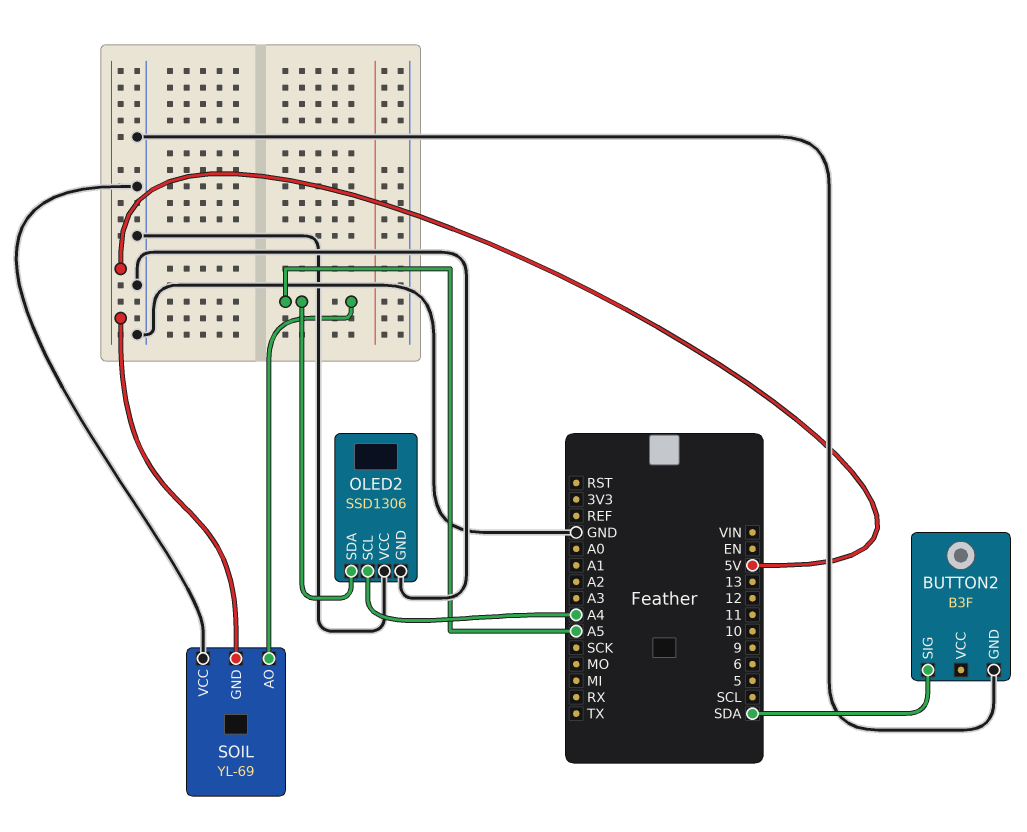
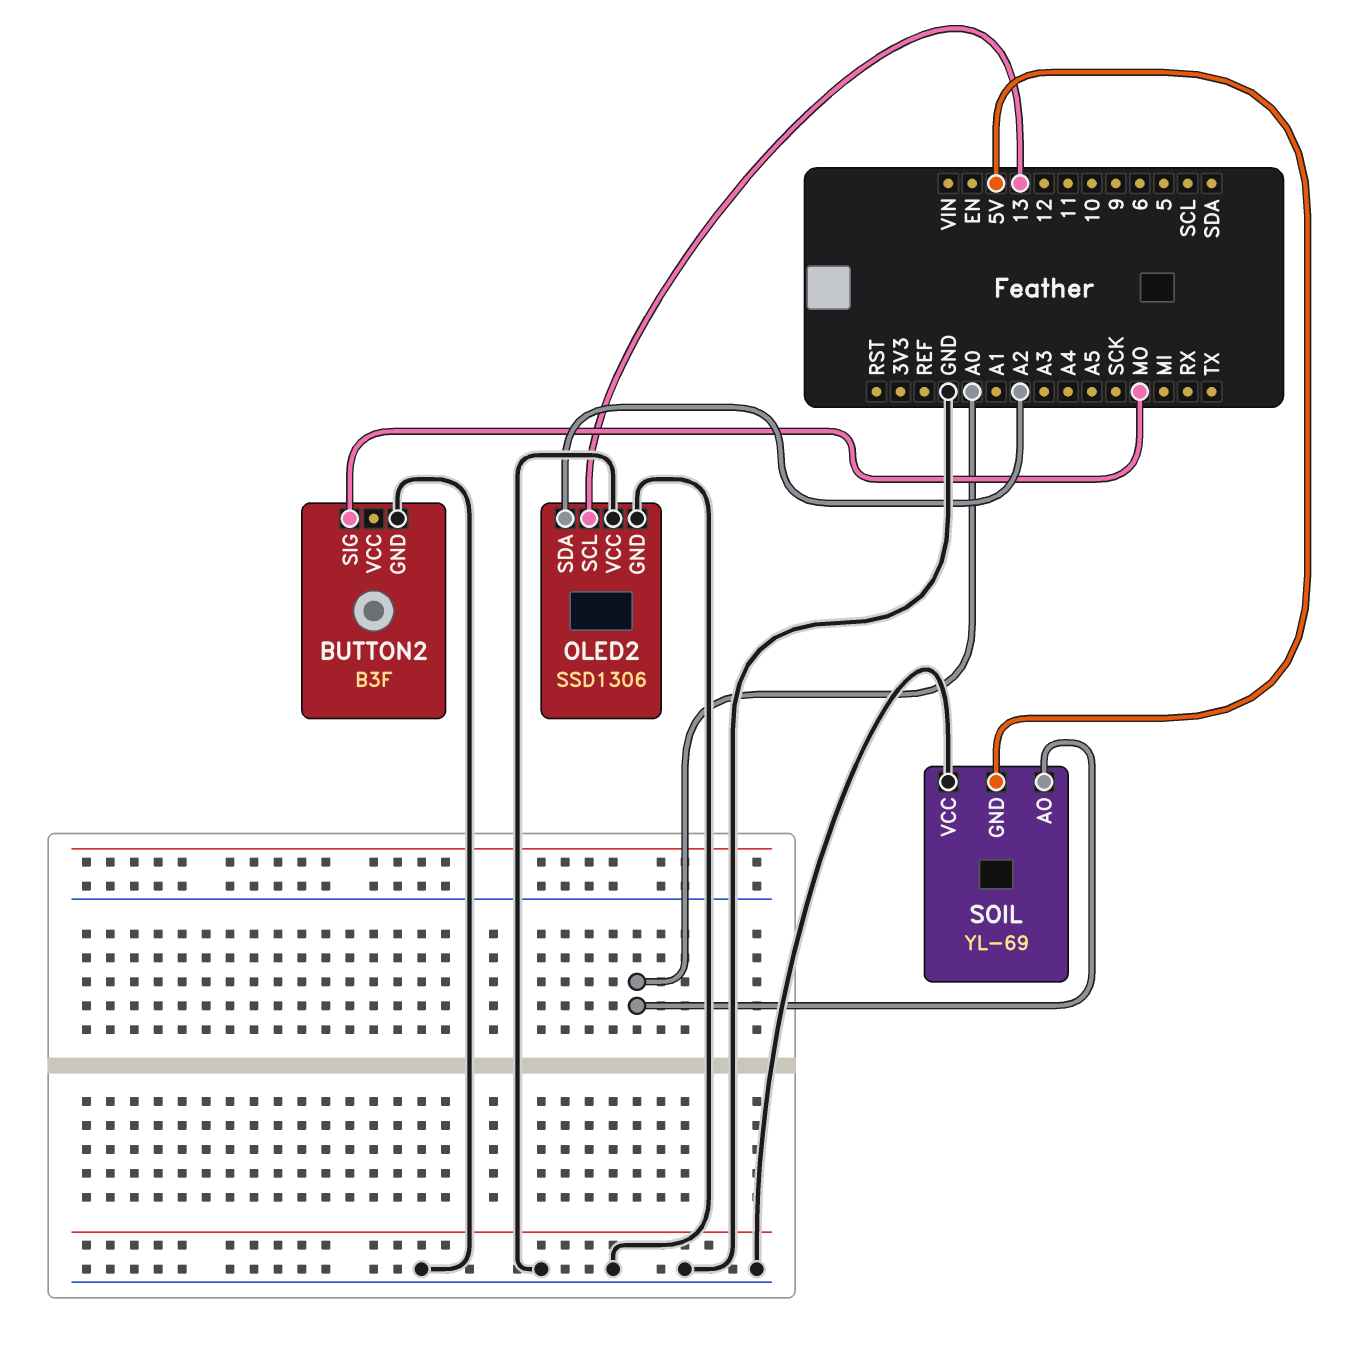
BUTTON2 pin SIG: SDA -> MO
OLED2 pin SCL: A4 -> 13
OLED2 pin SDA: A5 -> A2
SOIL pin AO: A5 -> A0

